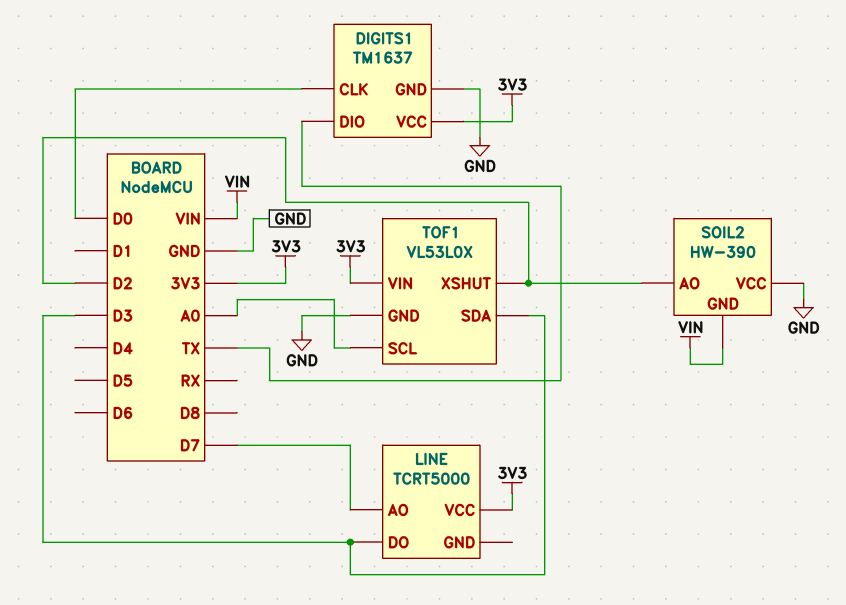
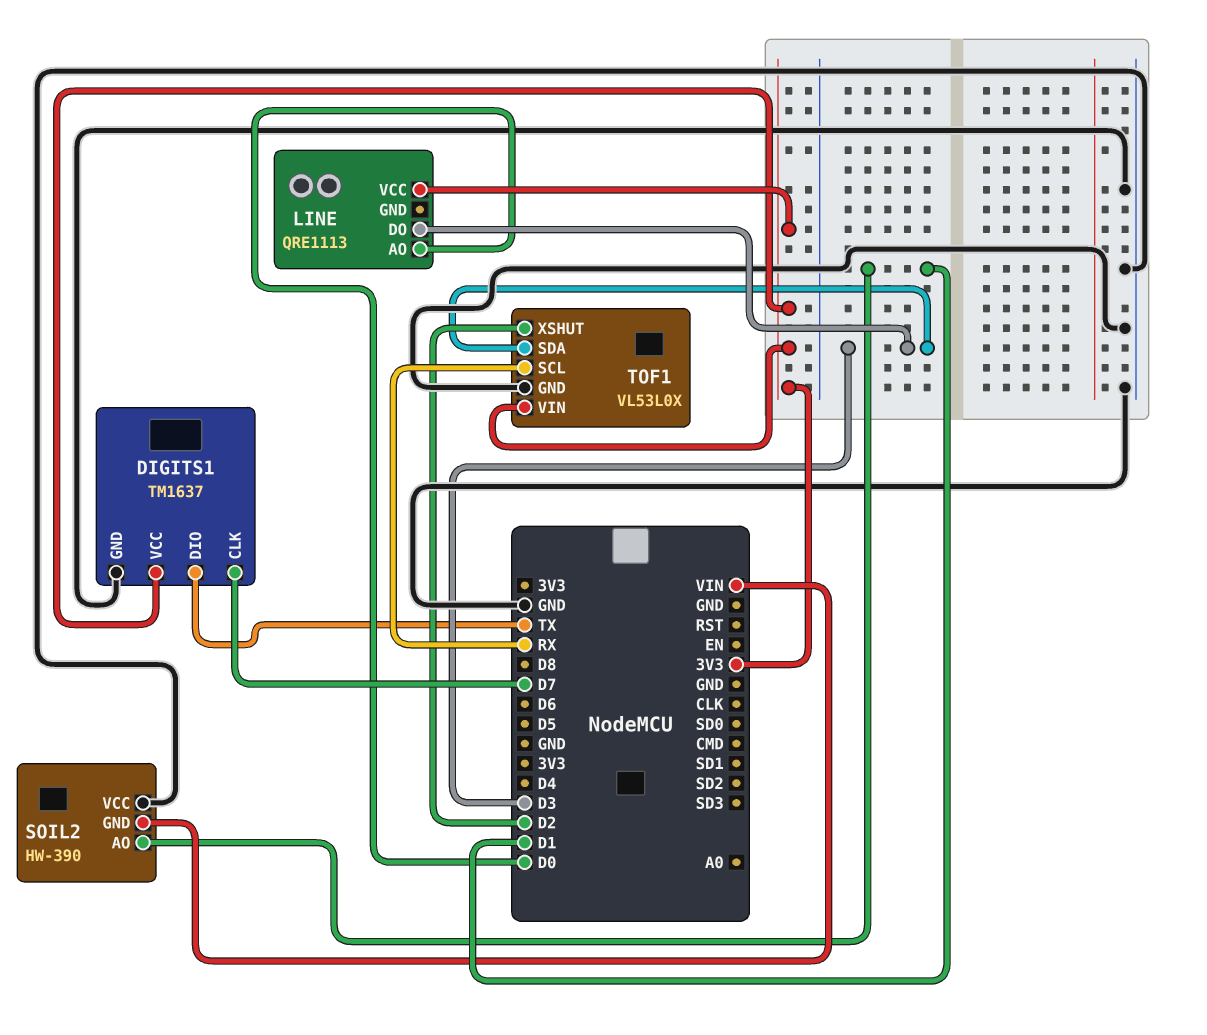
DIGITS1 pin CLK: D0 -> D7
LINE: TCRT5000 -> QRE1113
LINE pin AO: D7 -> D0
SOIL2 pin AO: D2 -> D1
TOF1 pin SCL: A0 -> RX

